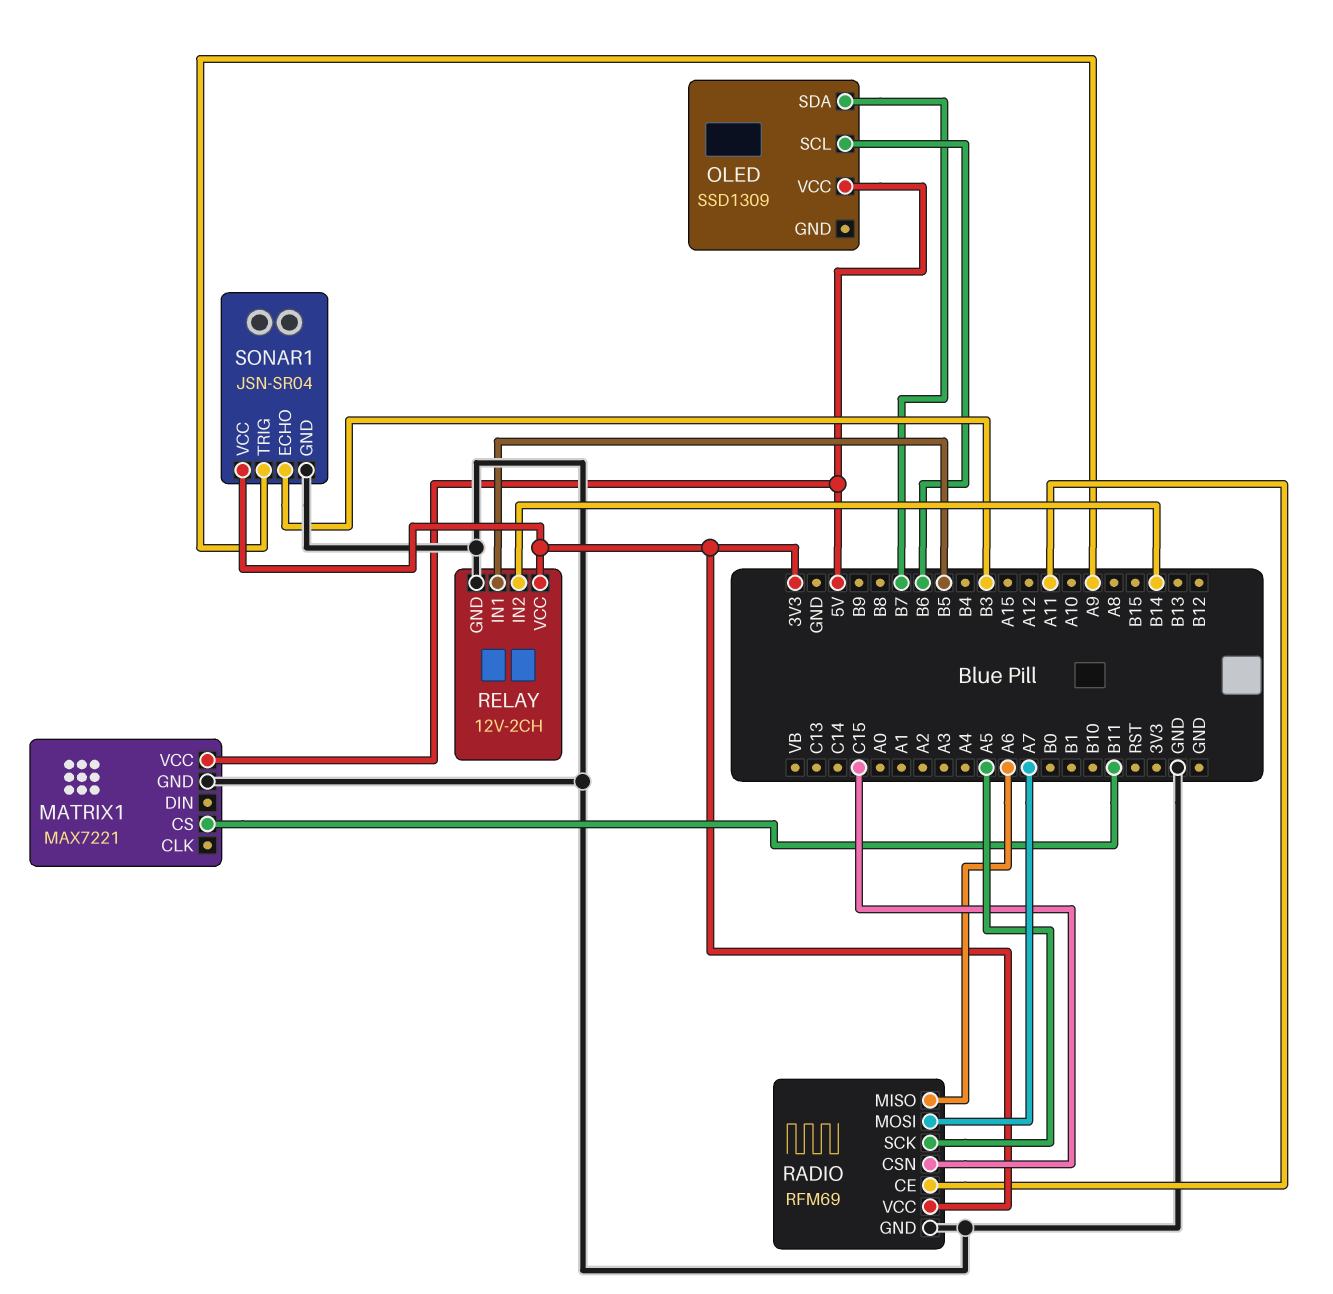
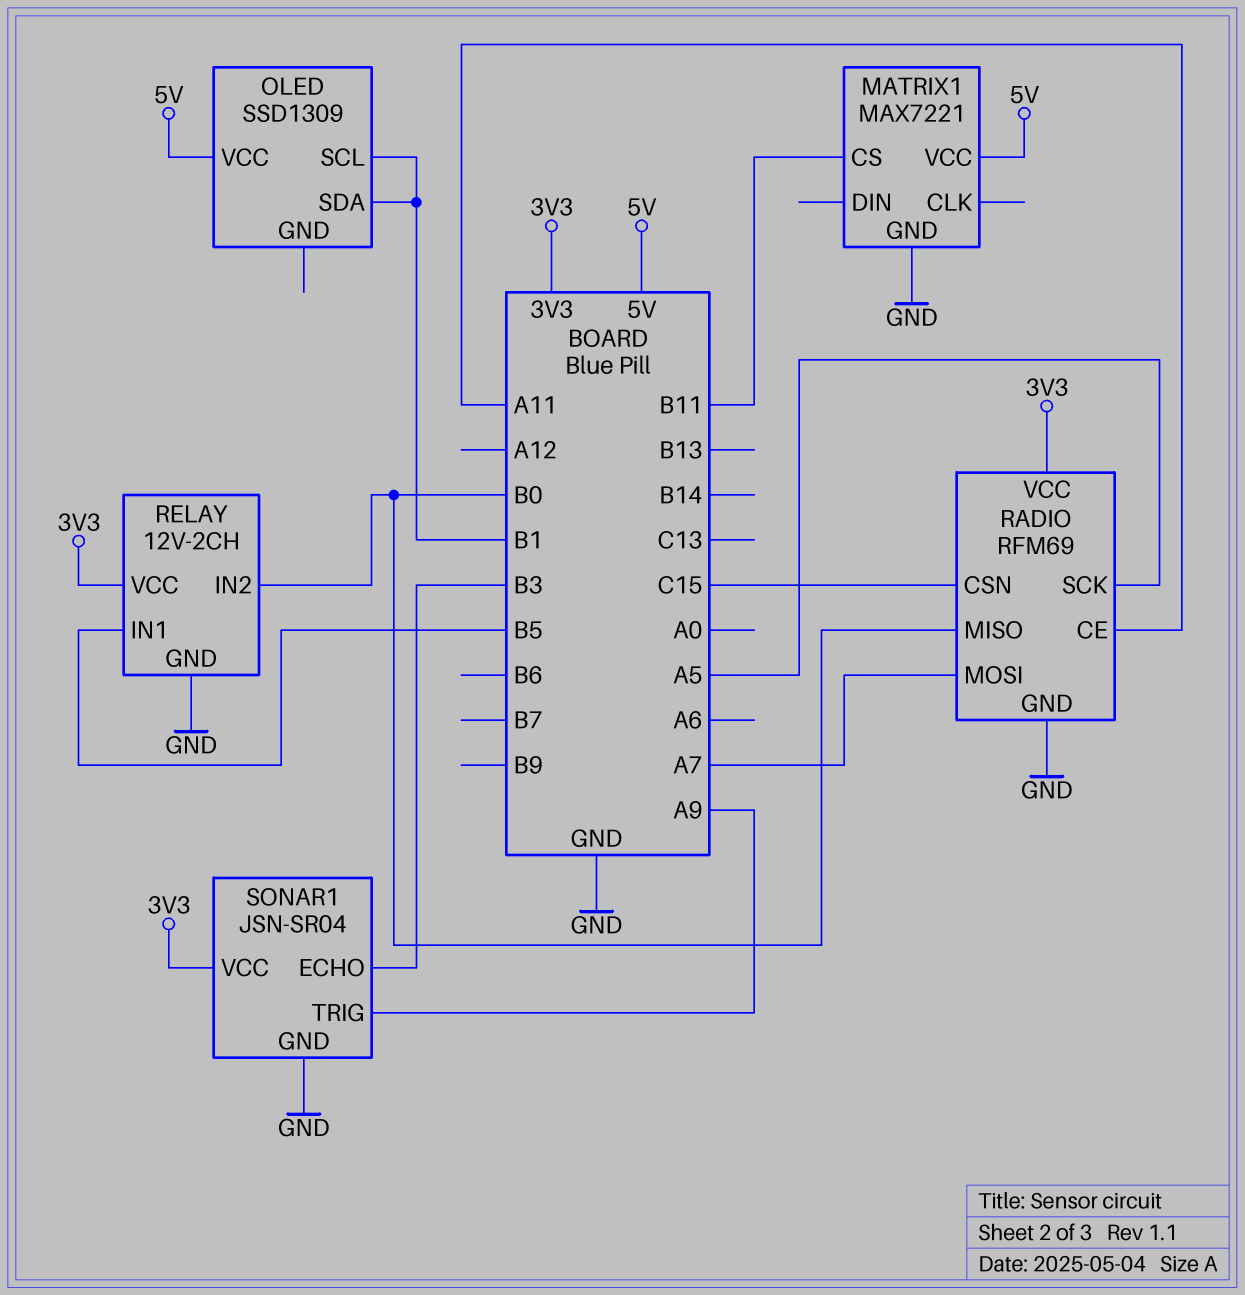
OLED pin SCL: B6 -> B1
OLED pin SDA: B7 -> B1
RADIO pin MISO: A6 -> B0
RELAY pin IN2: B14 -> B0

